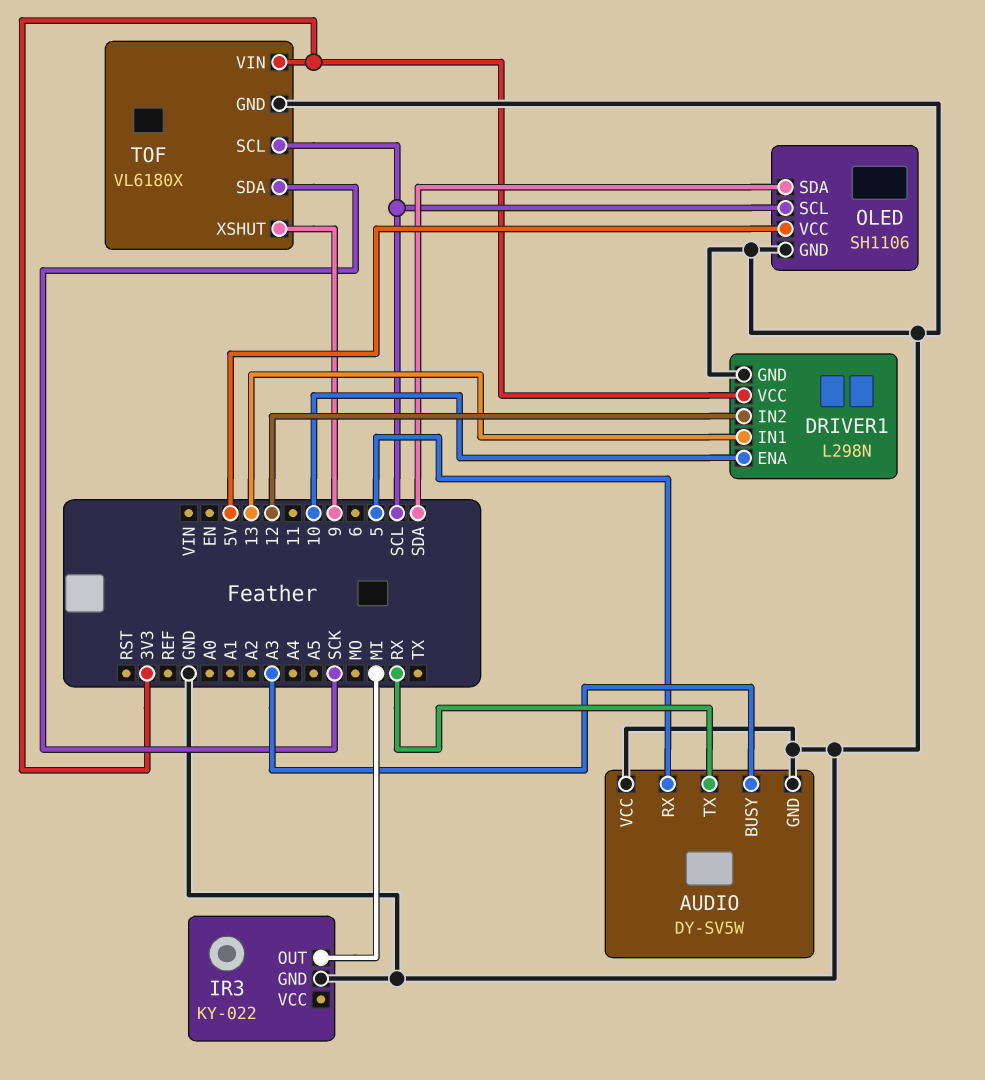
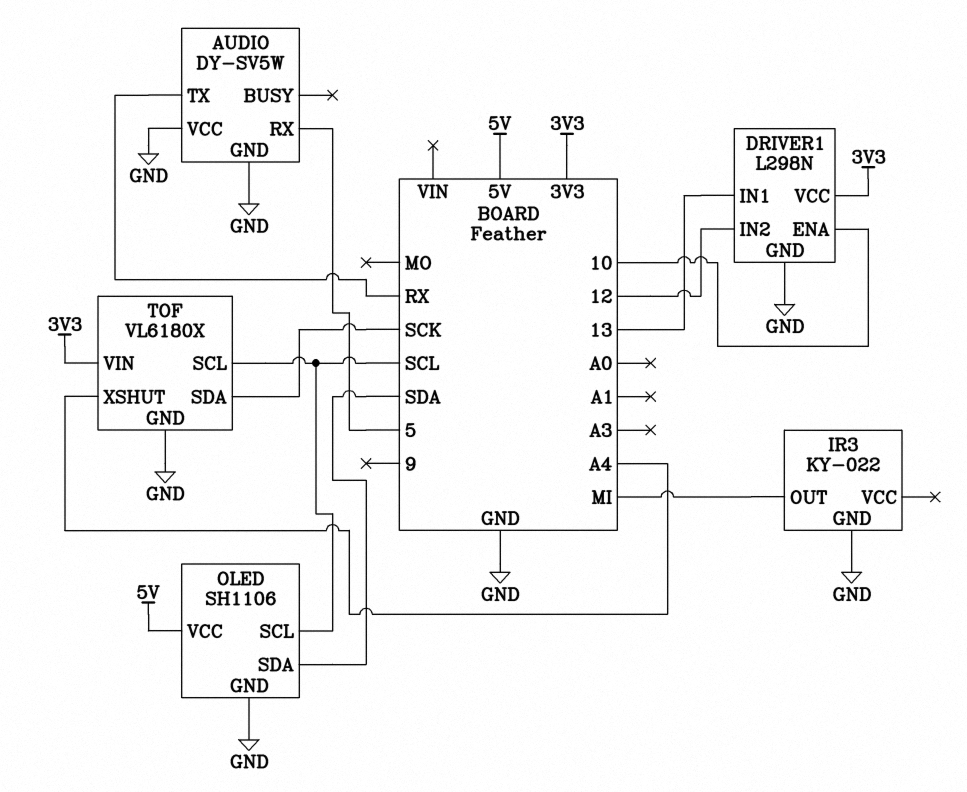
AUDIO pin BUSY: A3 -> none
TOF pin XSHUT: 9 -> A4

